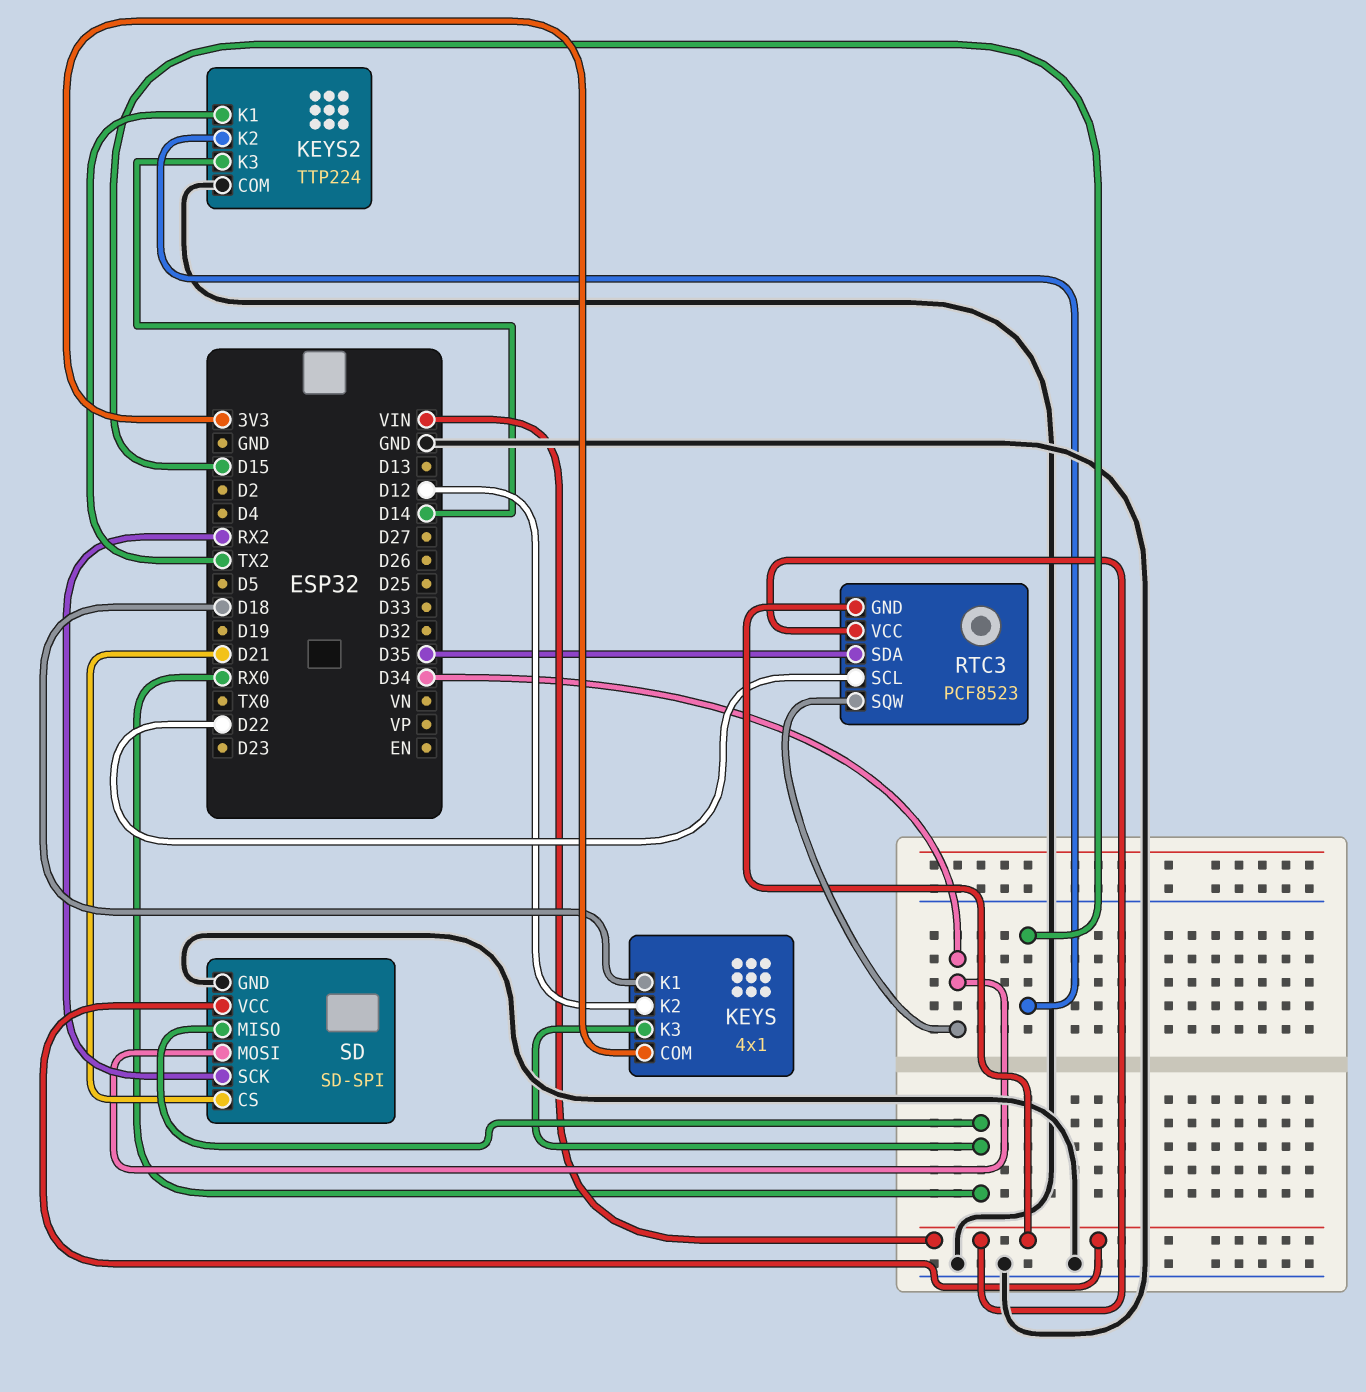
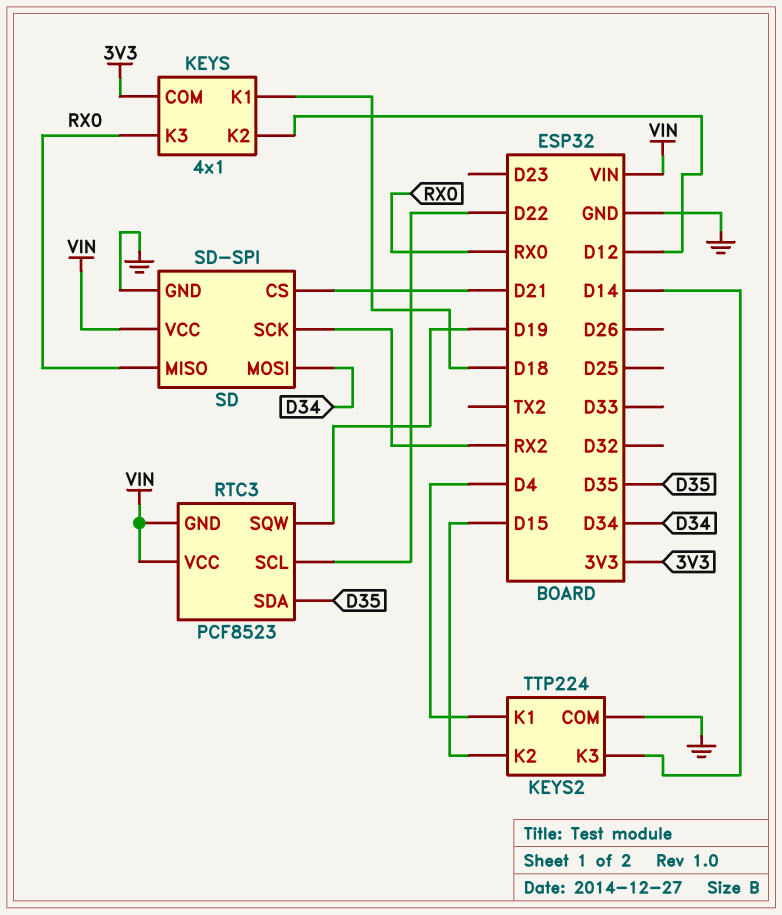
KEYS2 pin K1: TX2 -> D4
RTC3 pin SQW: D34 -> D19

